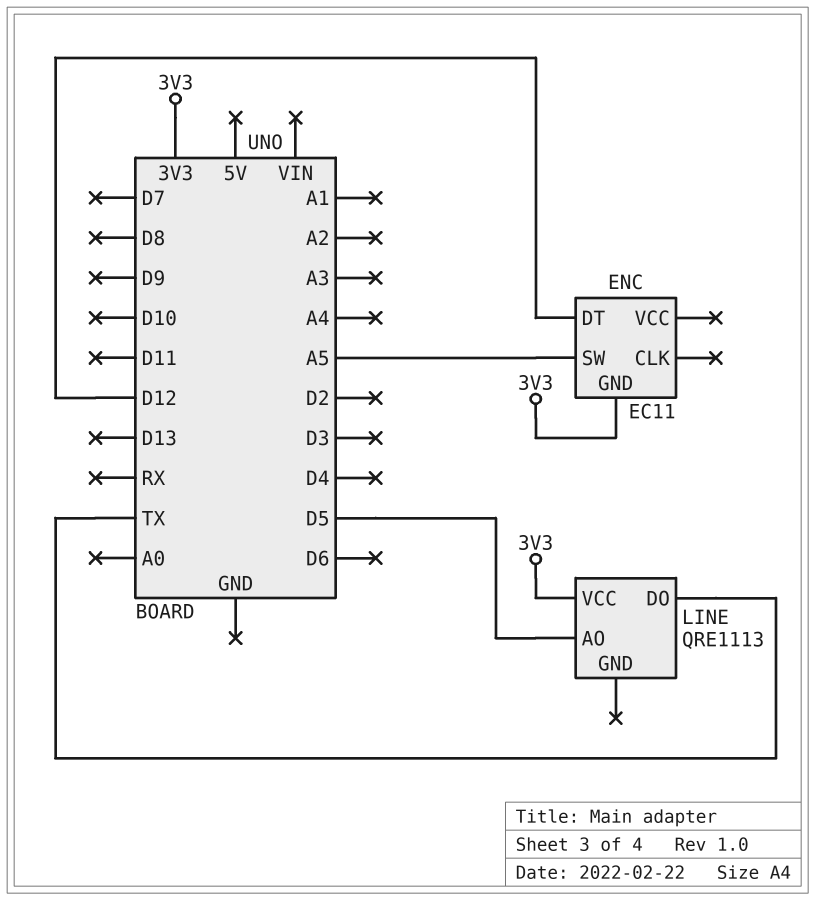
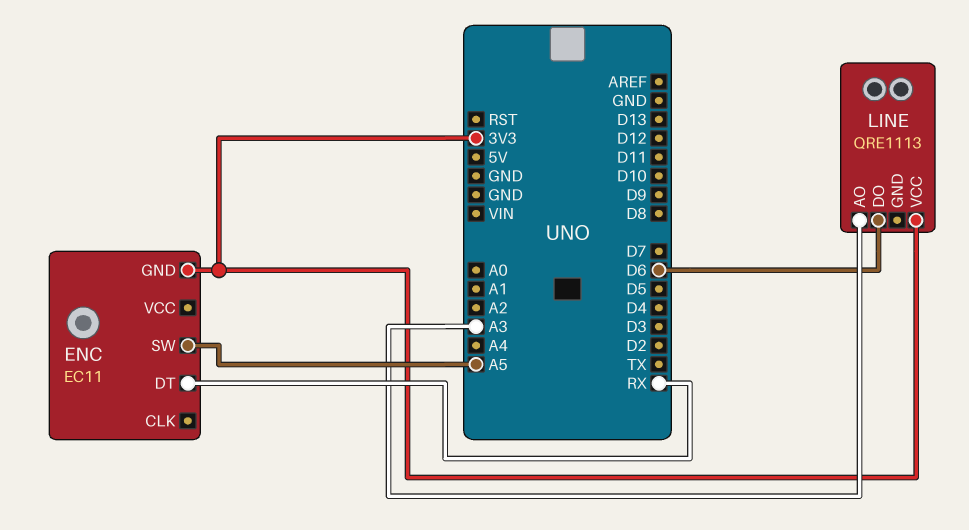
ENC pin DT: D12 -> RX
LINE pin AO: D5 -> A3
LINE pin DO: TX -> D6

